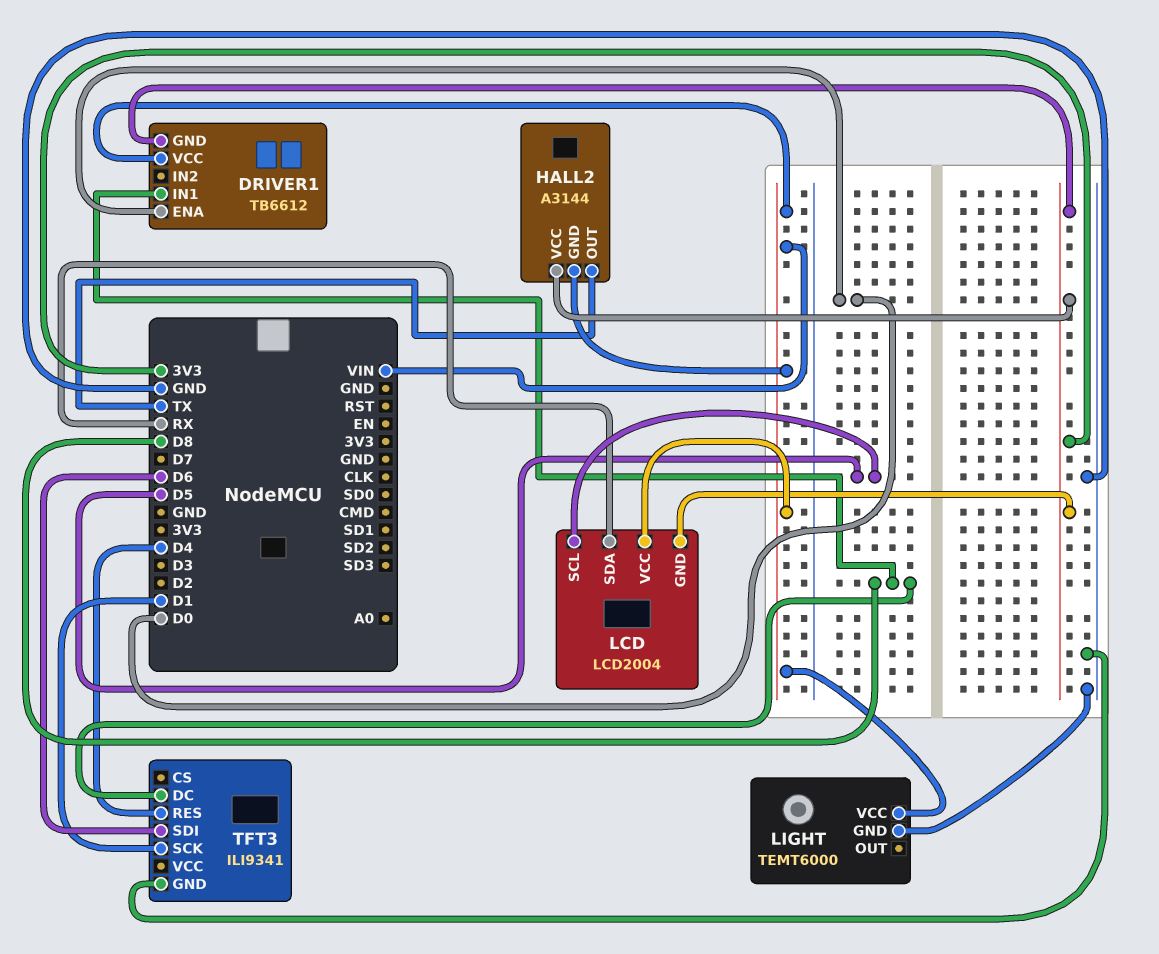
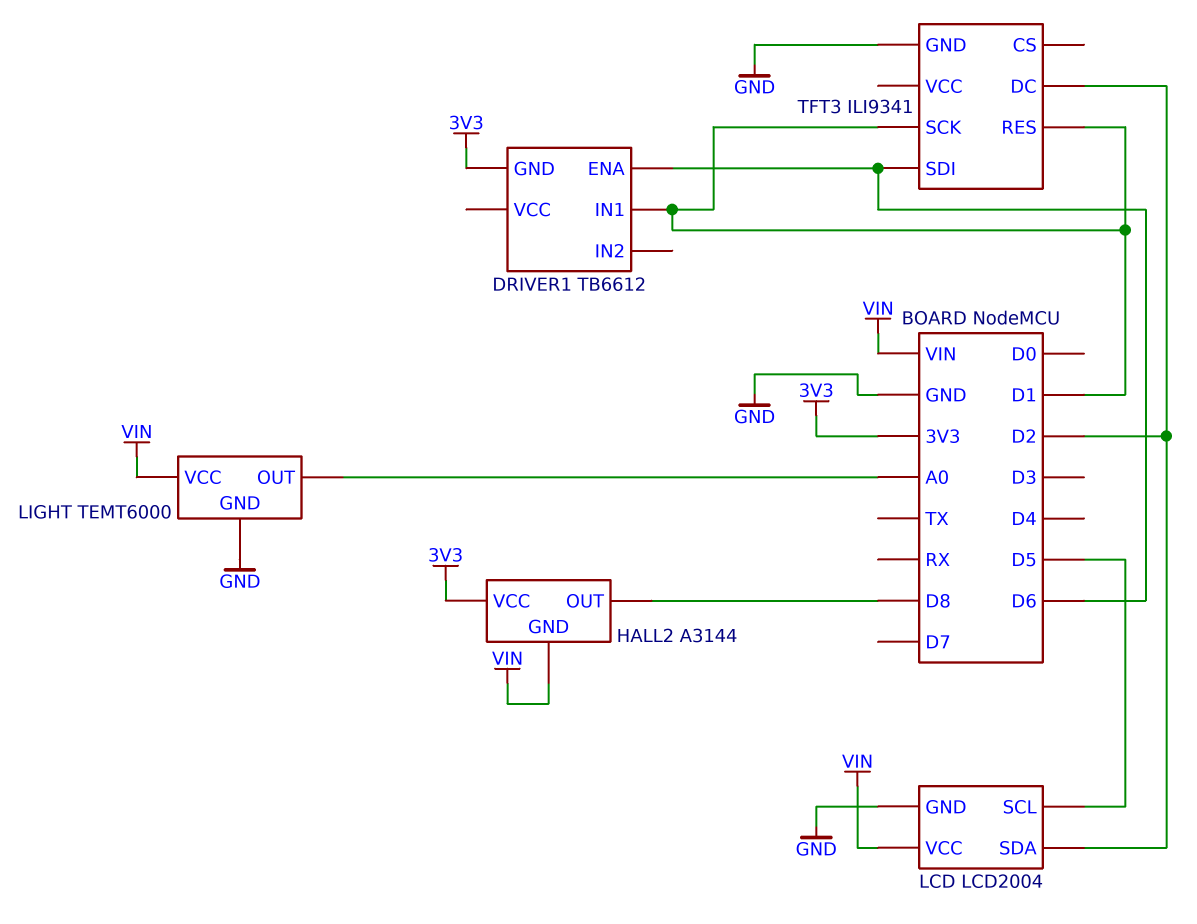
DRIVER1 pin ENA: D0 -> D6
DRIVER1 pin IN1: D8 -> D1
DRIVER1 pin VCC: VIN -> none
HALL2 pin OUT: TX -> D8
LCD pin GND: 3V3 -> GND
LCD pin SDA: RX -> D2
LIGHT pin OUT: none -> A0
TFT3 pin DC: D8 -> D2
TFT3 pin RES: D4 -> D1

